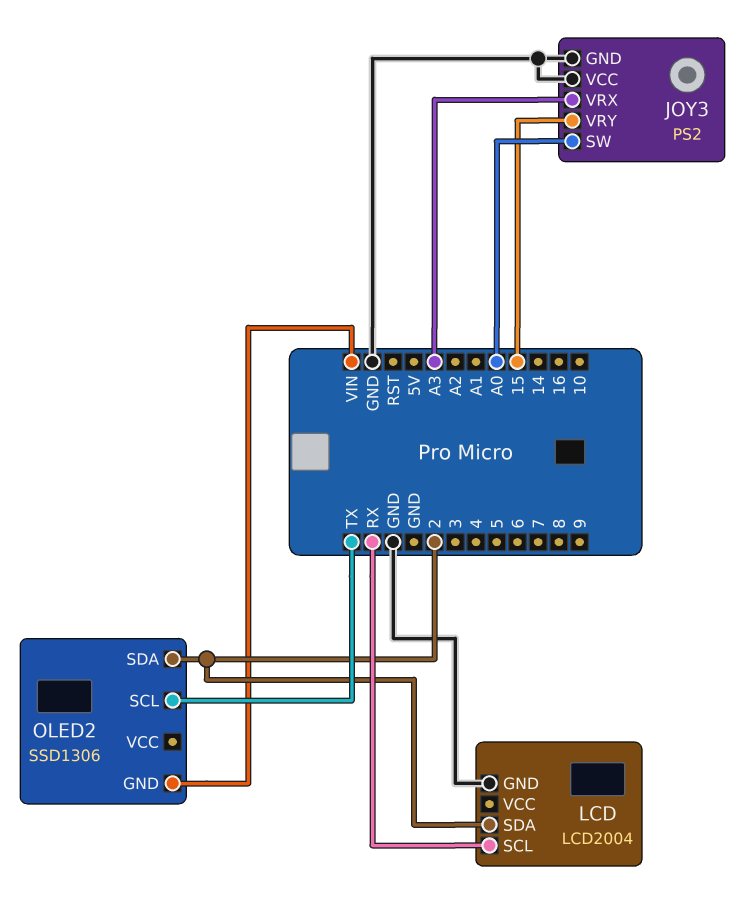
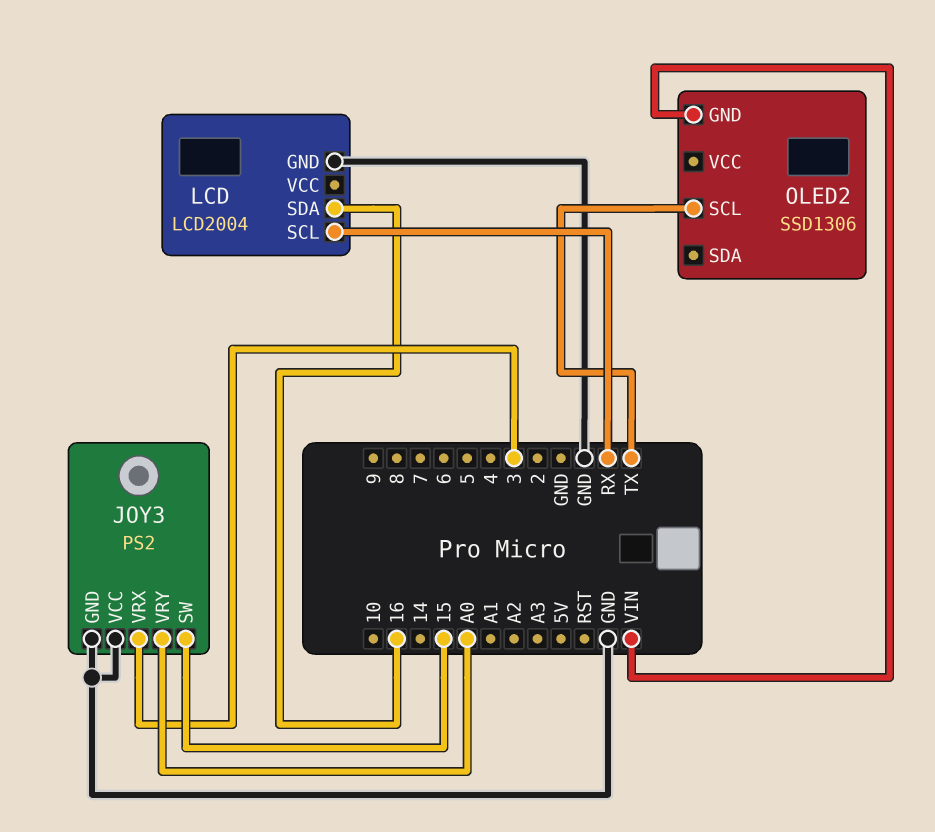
JOY3 pin SW: A0 -> 15
JOY3 pin VRX: A3 -> 3
JOY3 pin VRY: 15 -> A0
LCD pin SDA: 2 -> 16
OLED2 pin SDA: 2 -> none

